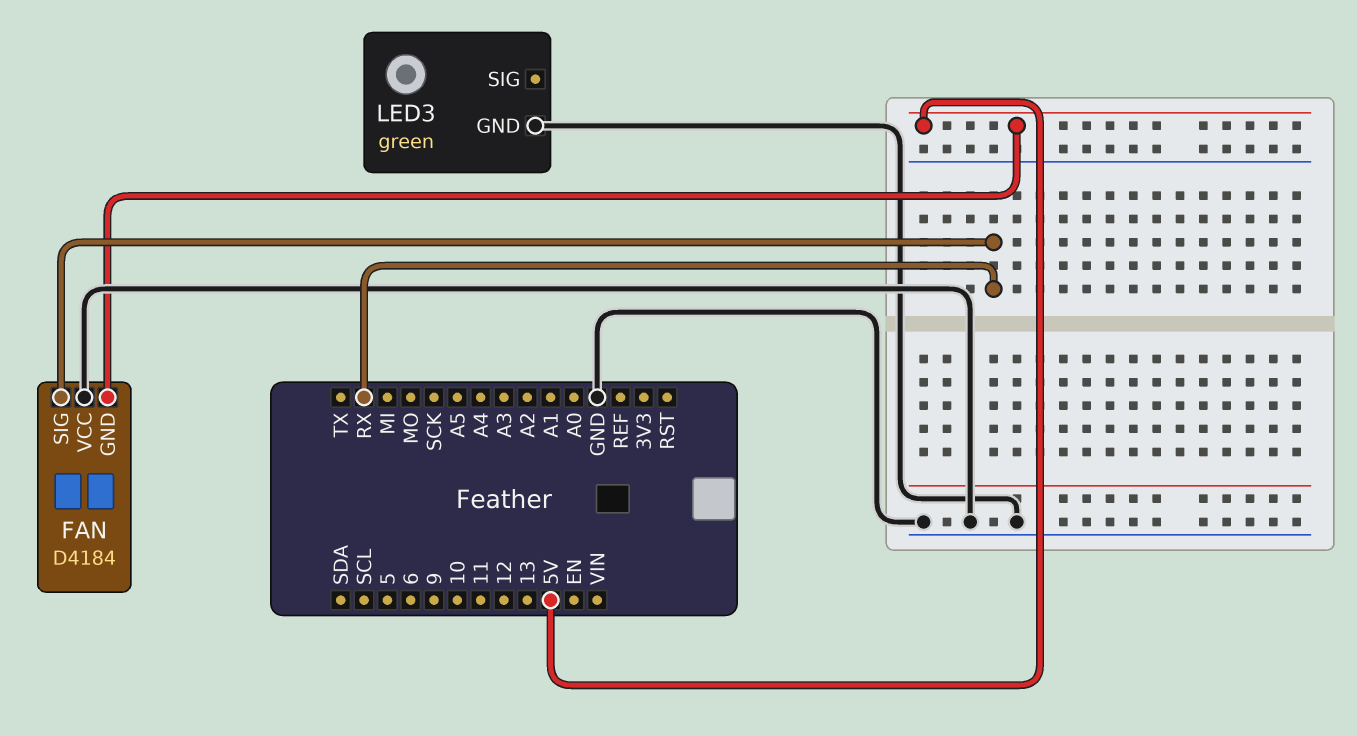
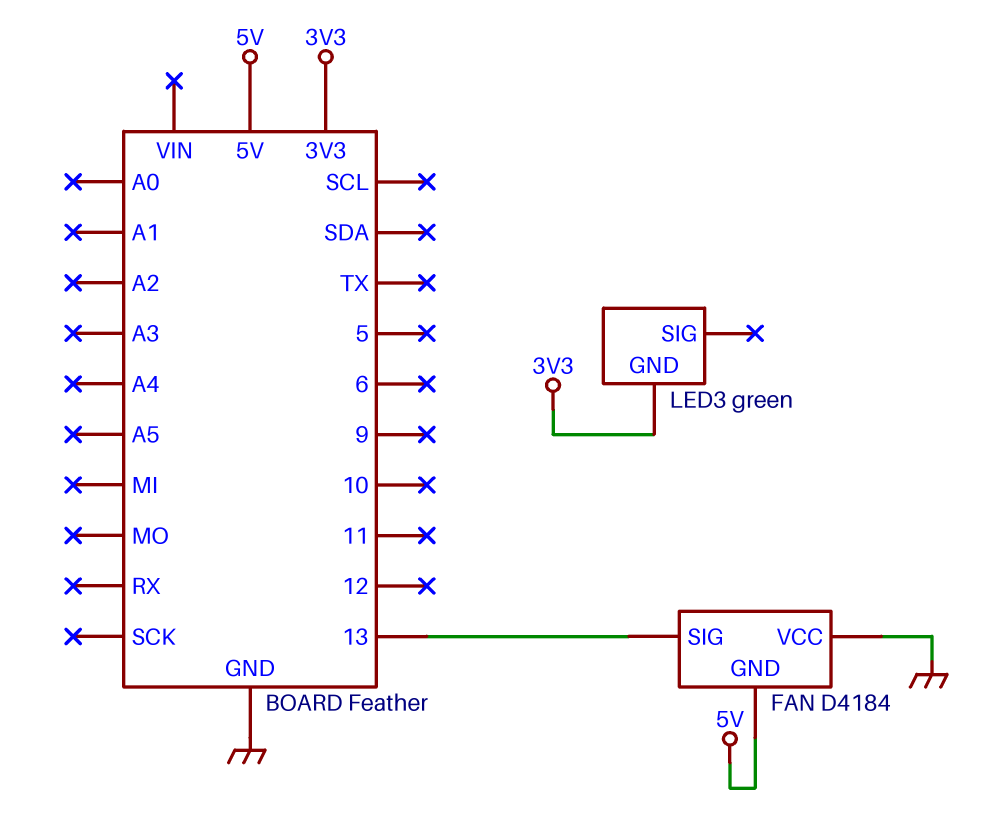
FAN pin SIG: RX -> 13
LED3 pin GND: GND -> 3V3

